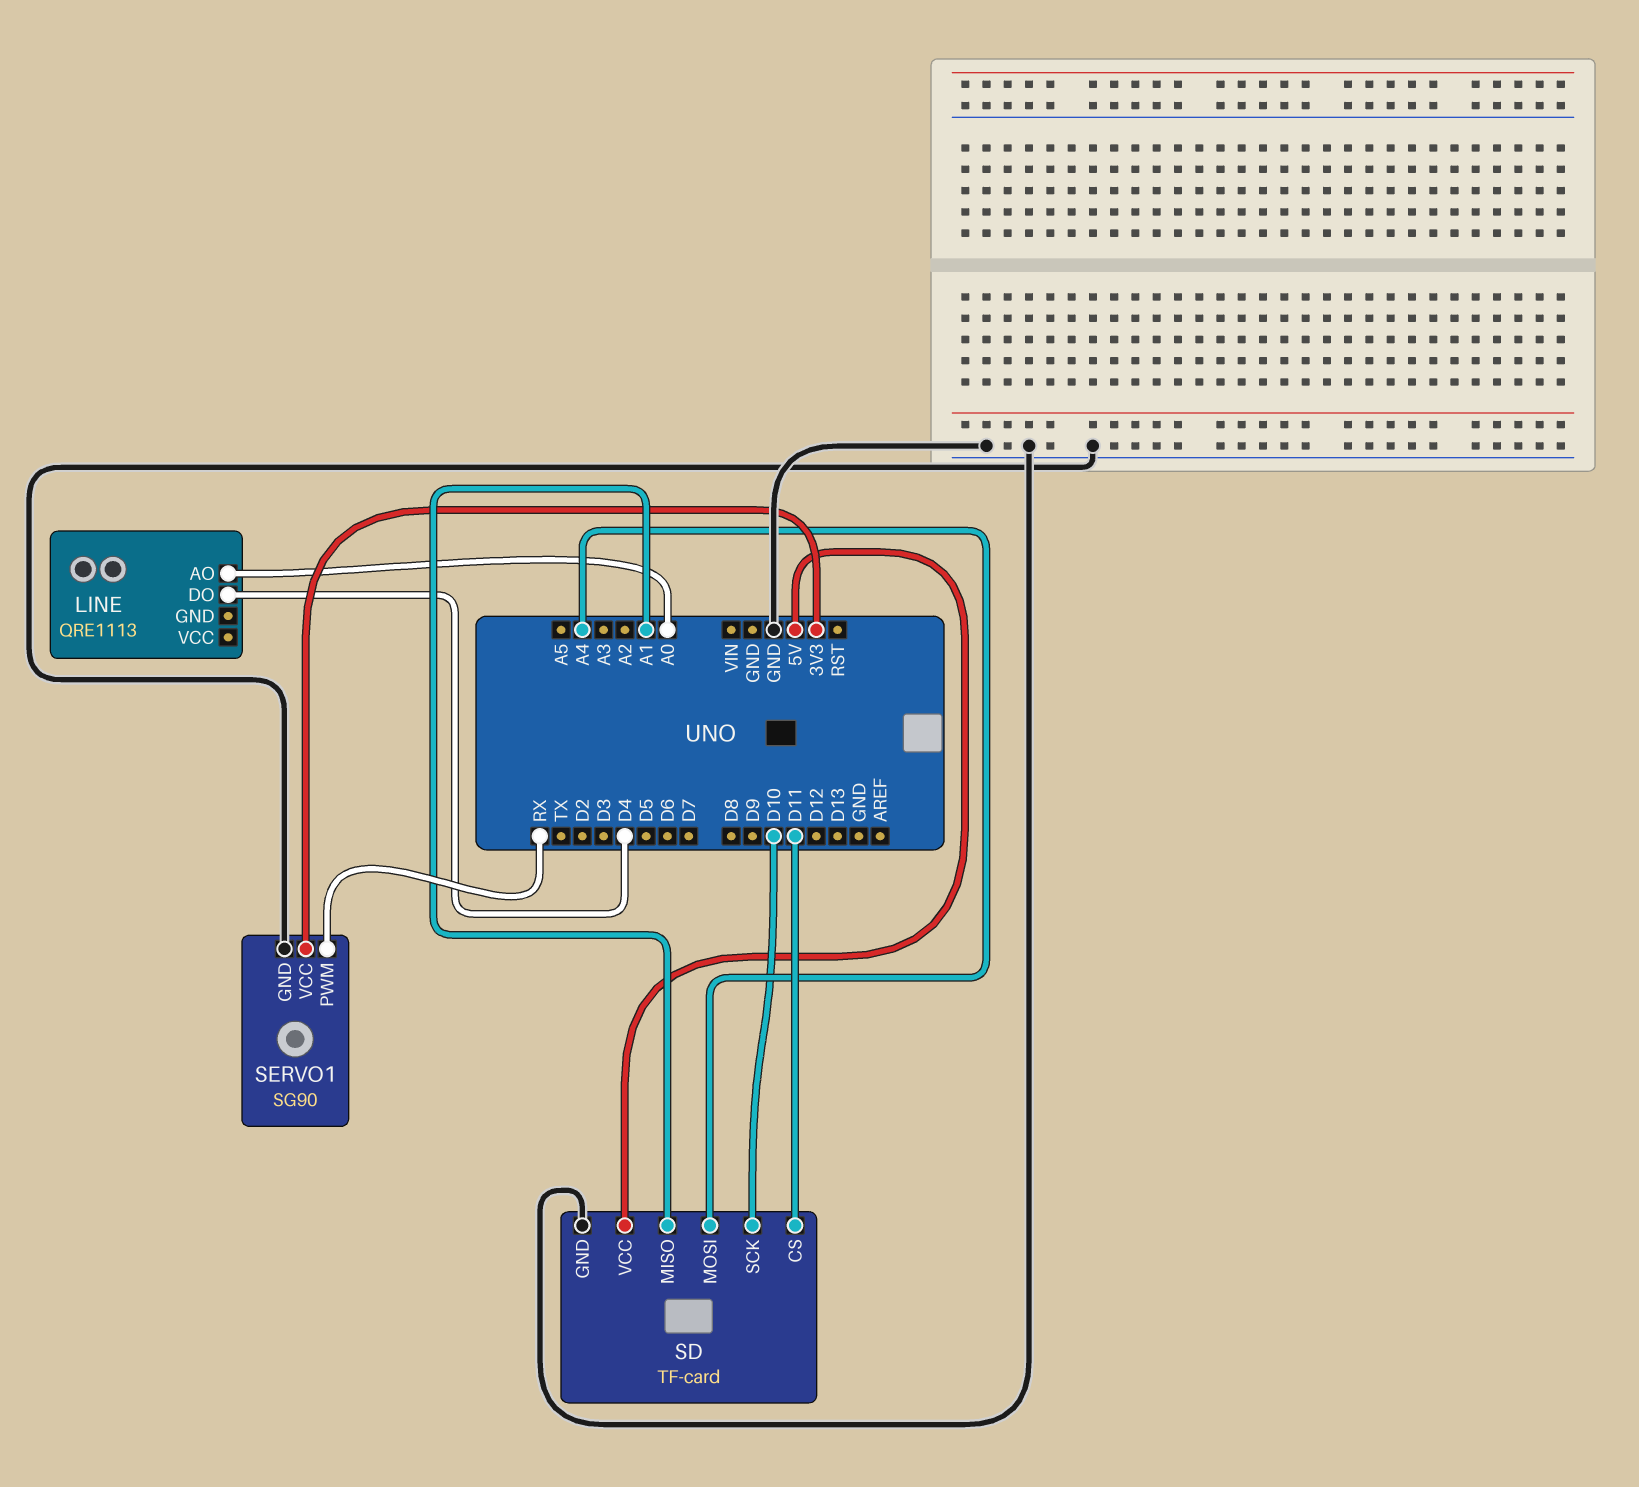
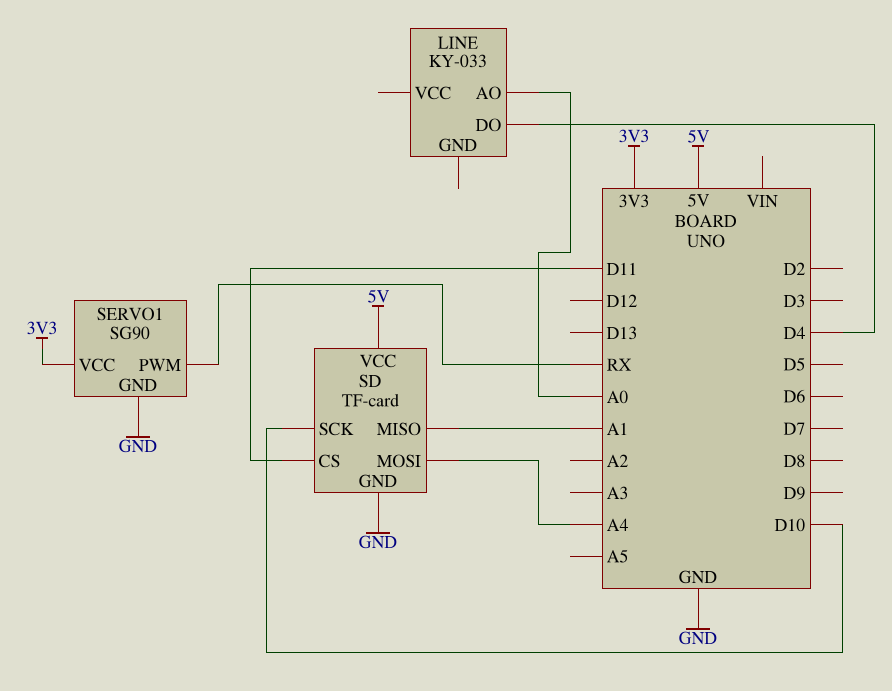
LINE: QRE1113 -> KY-033

